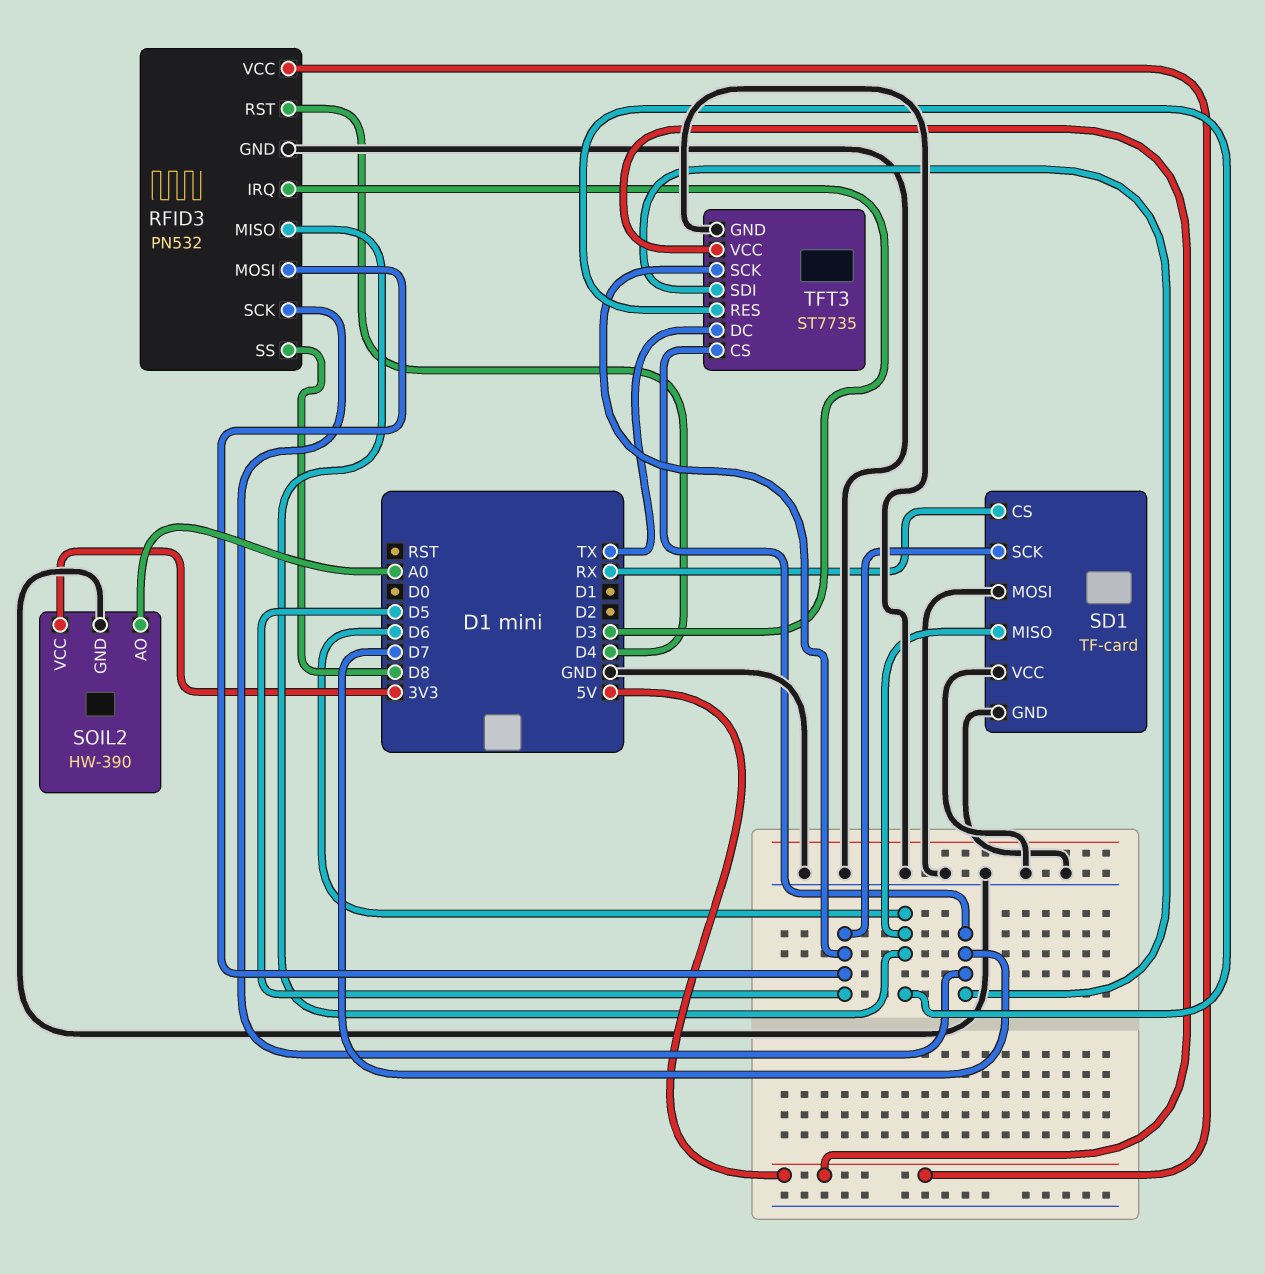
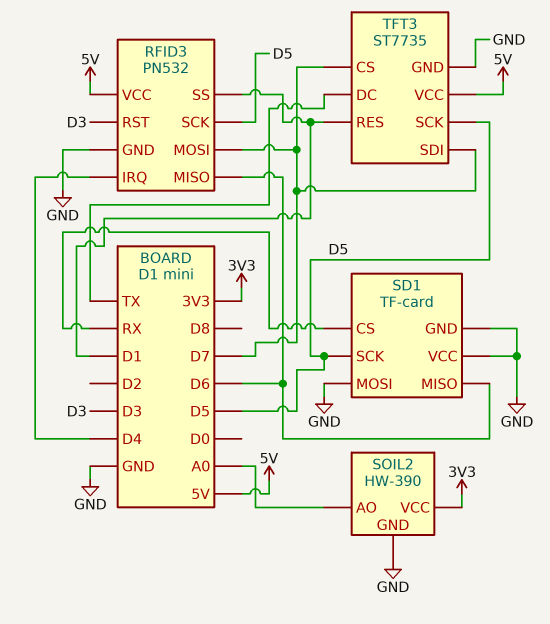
RFID3 pin IRQ: D3 -> D4
RFID3 pin MOSI: D5 -> D7
RFID3 pin RST: D4 -> D3
RFID3 pin SCK: D7 -> D5
RFID3 pin SS: D8 -> D1
TFT3 pin RES: D6 -> D1

